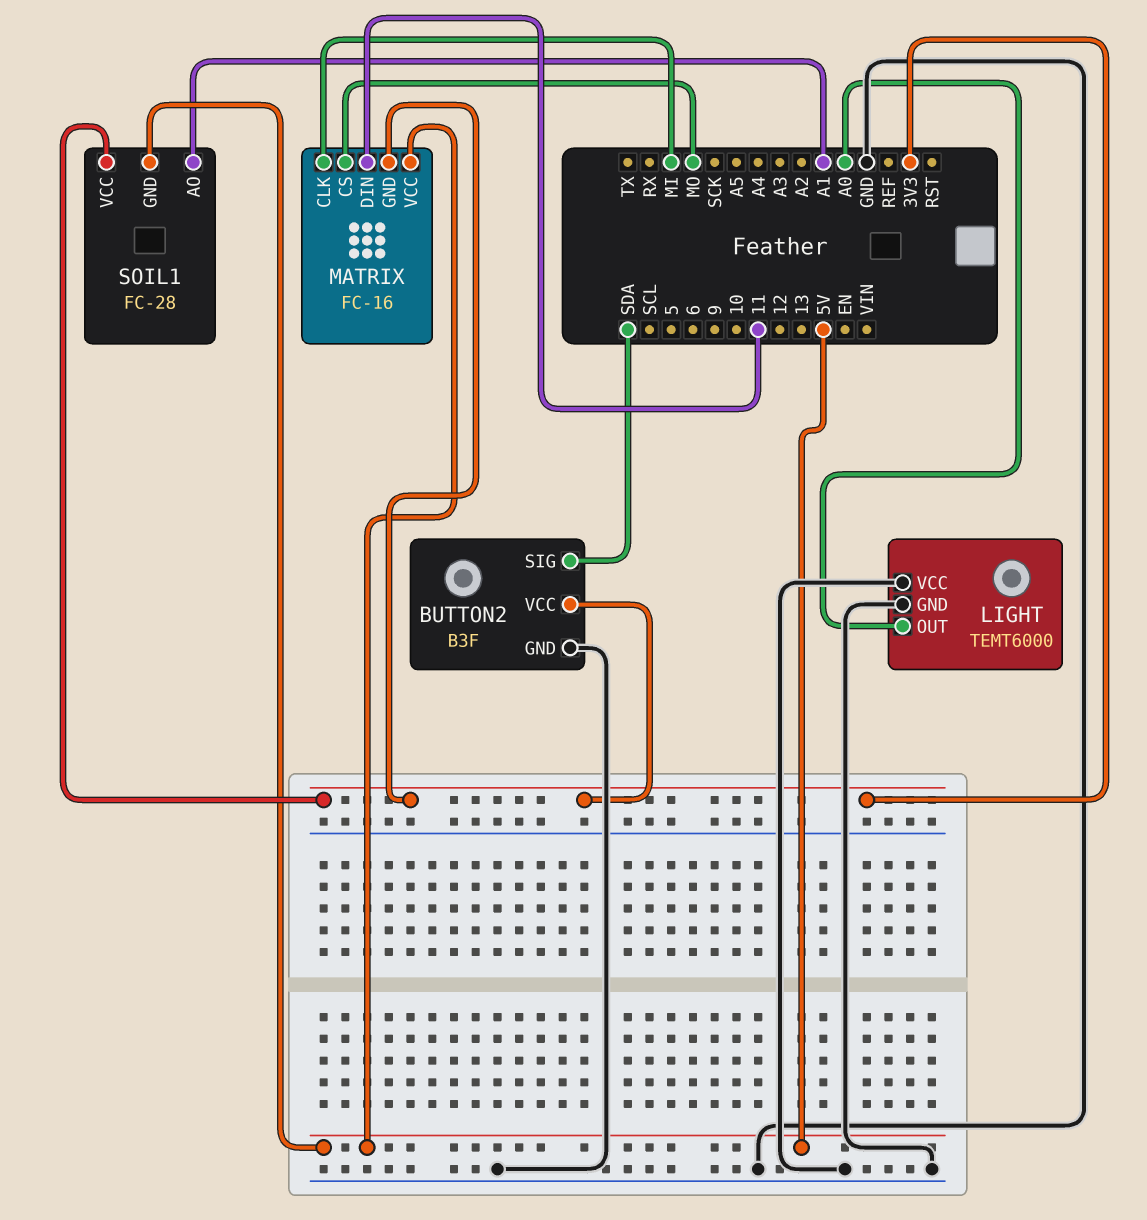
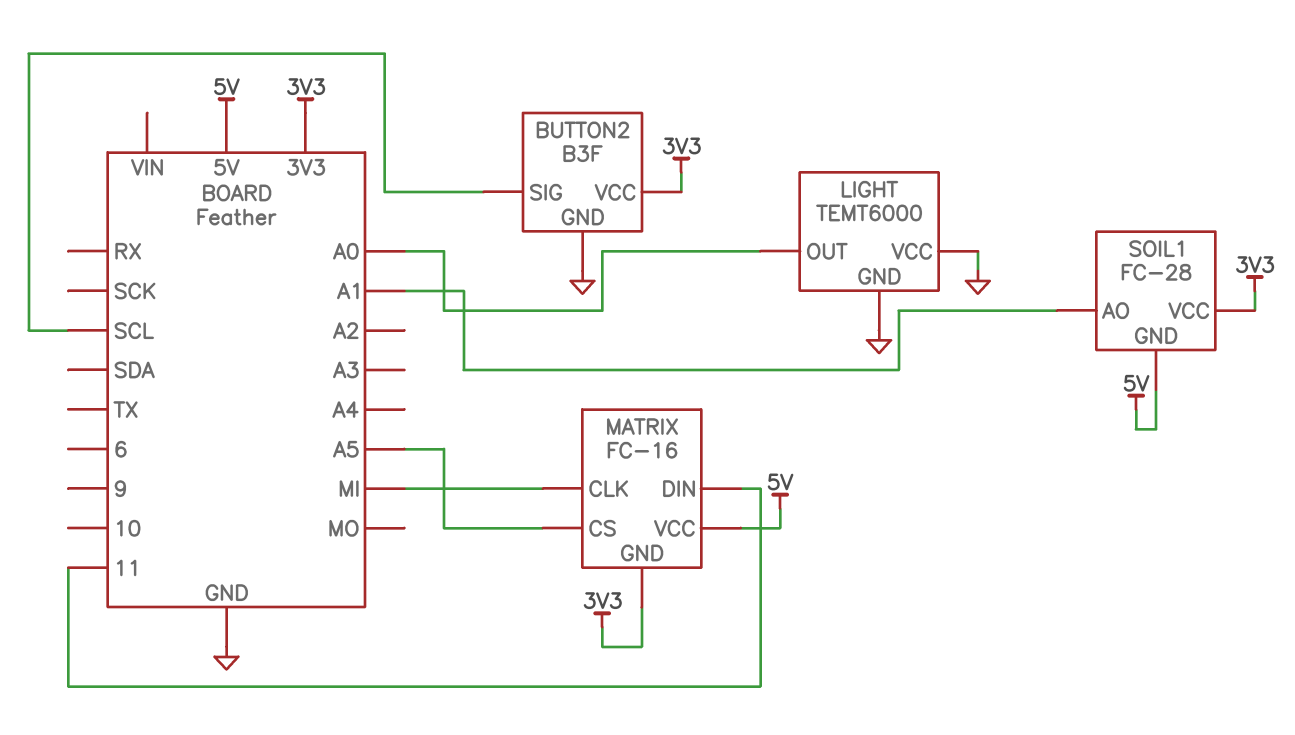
BUTTON2 pin SIG: SDA -> SCL
MATRIX pin CS: MO -> A5

